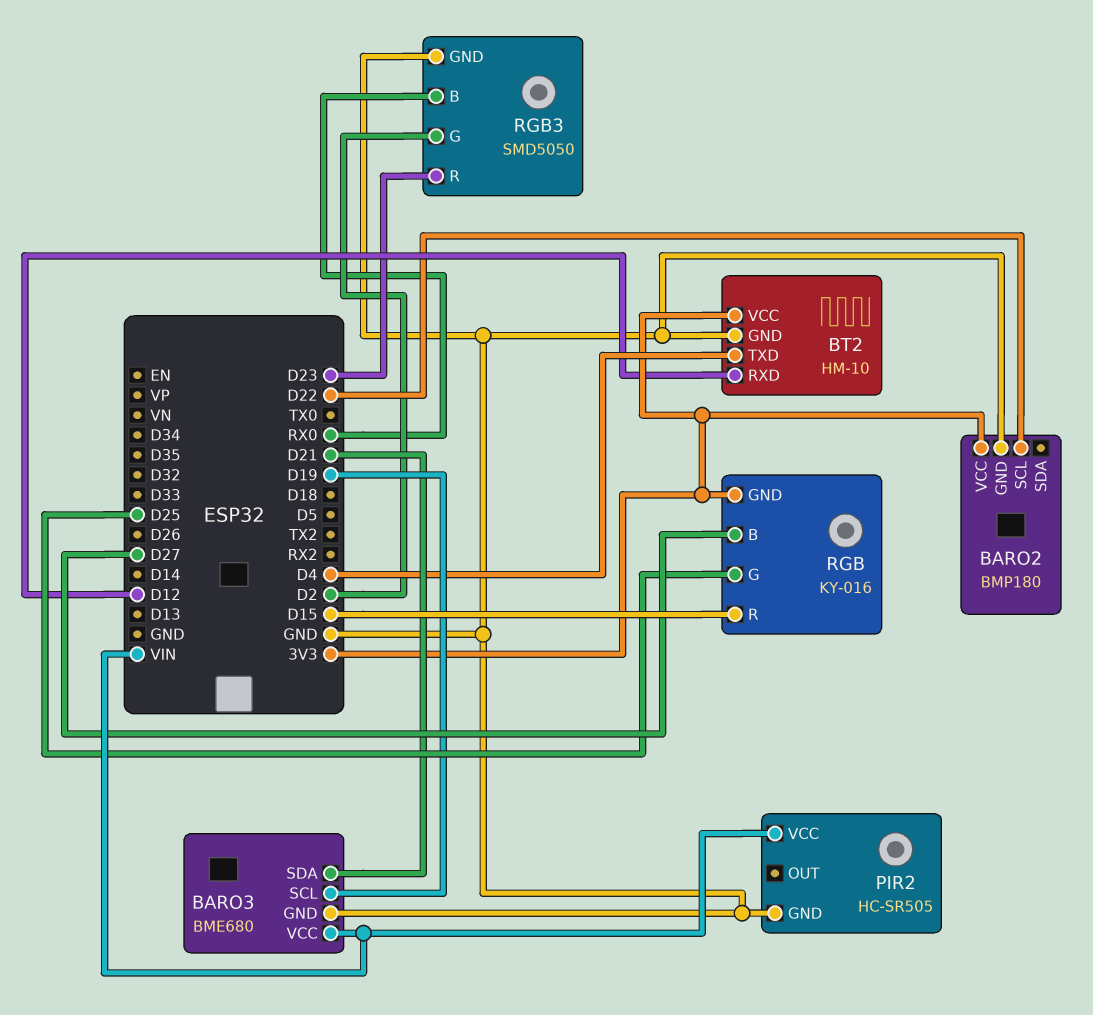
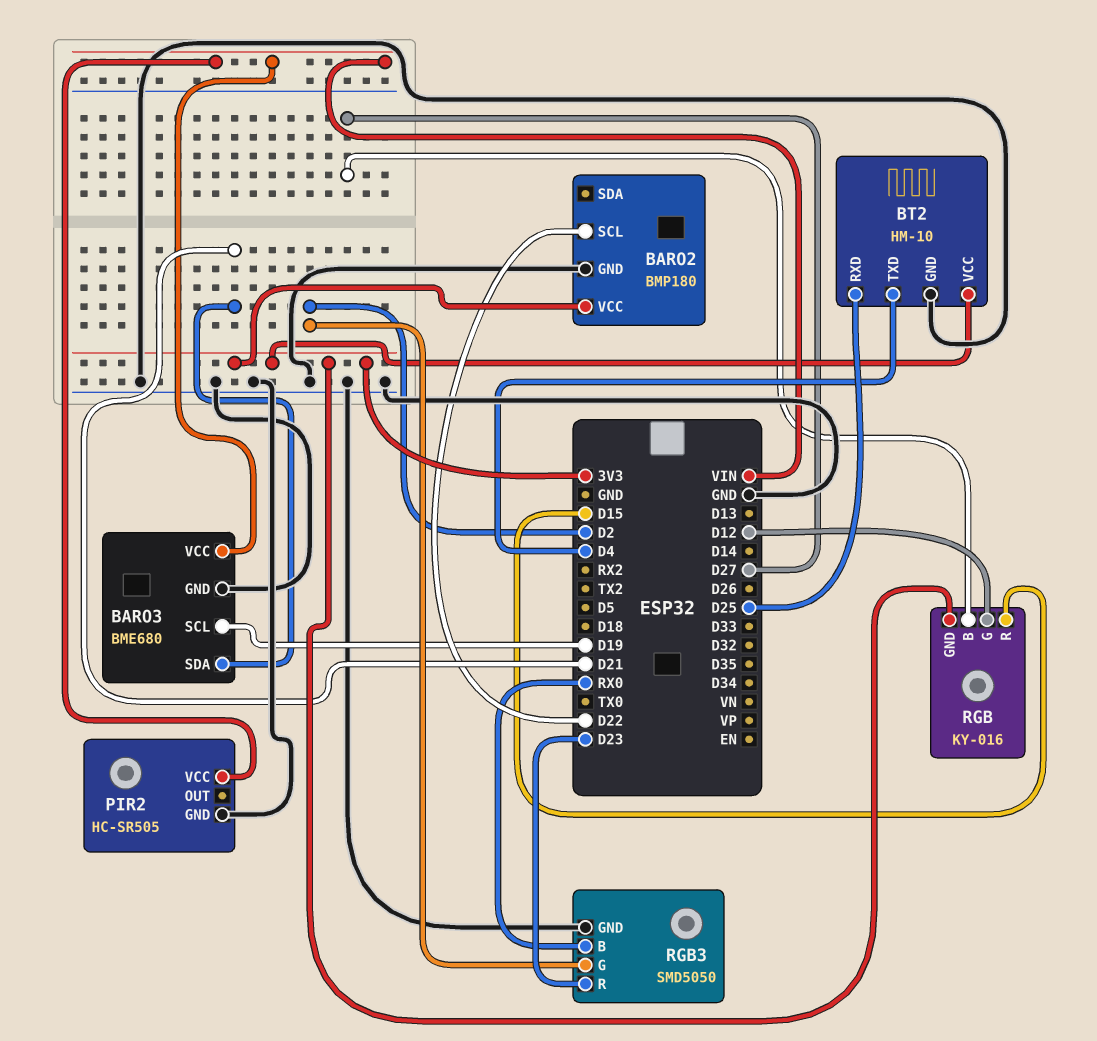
BT2 pin RXD: D12 -> D25
RGB pin G: D25 -> D12

